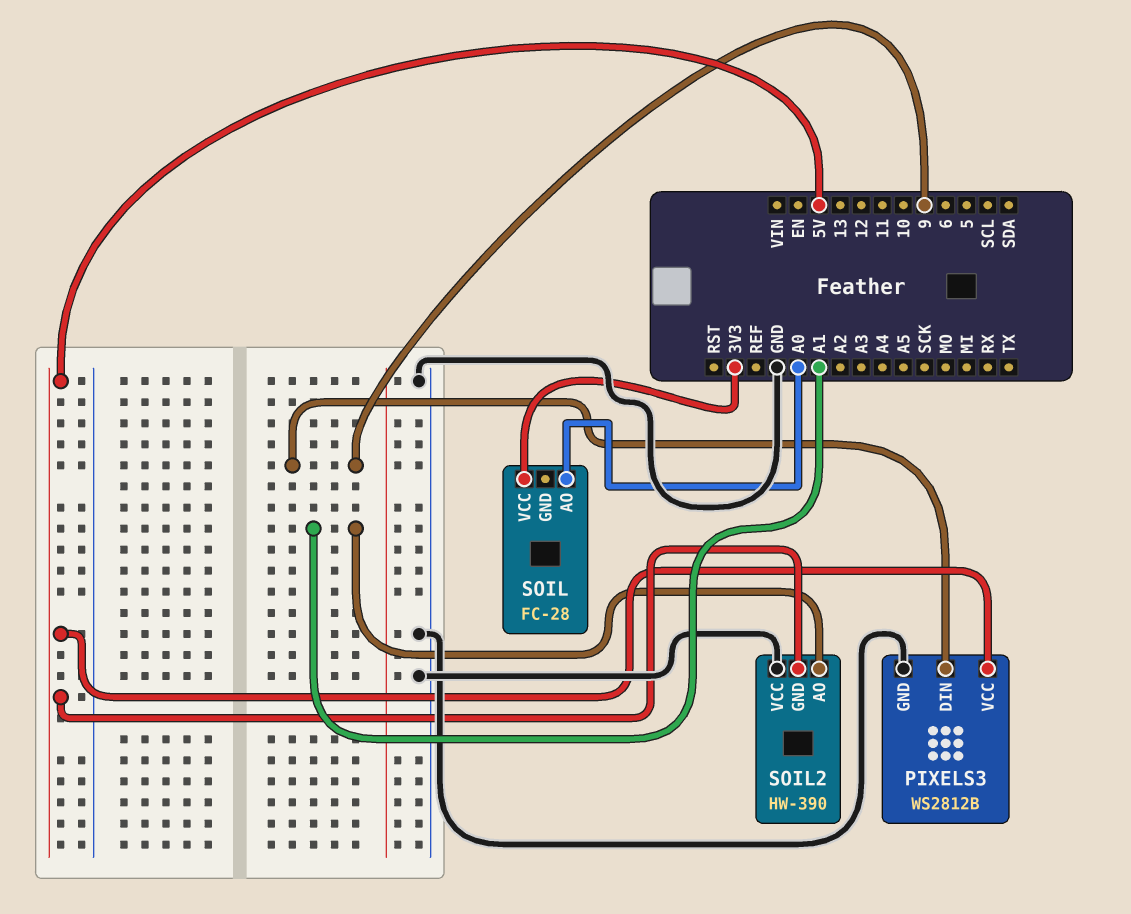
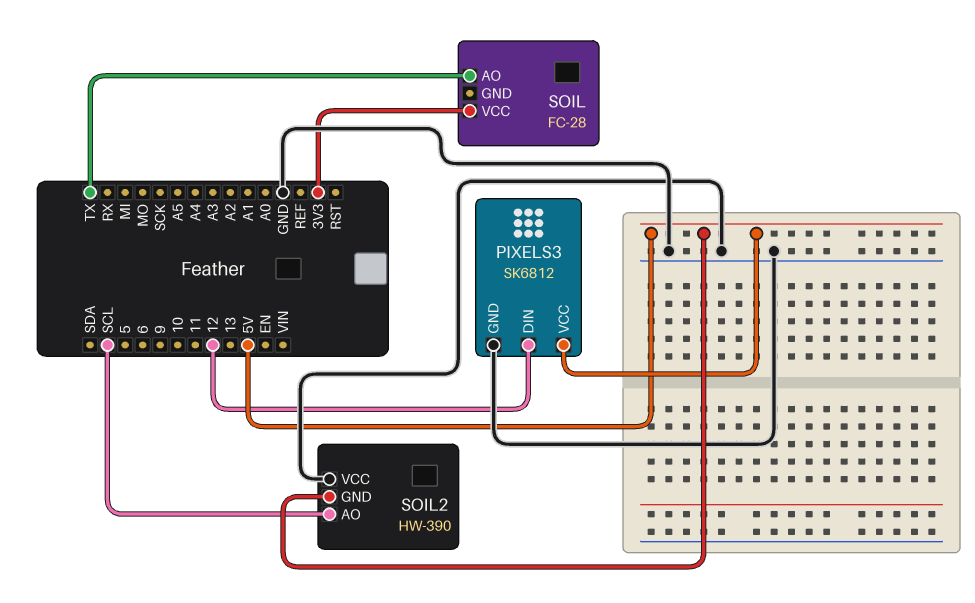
PIXELS3: WS2812B -> SK6812
PIXELS3 pin DIN: 9 -> 12
SOIL pin AO: A0 -> TX
SOIL2 pin AO: A1 -> SCL

